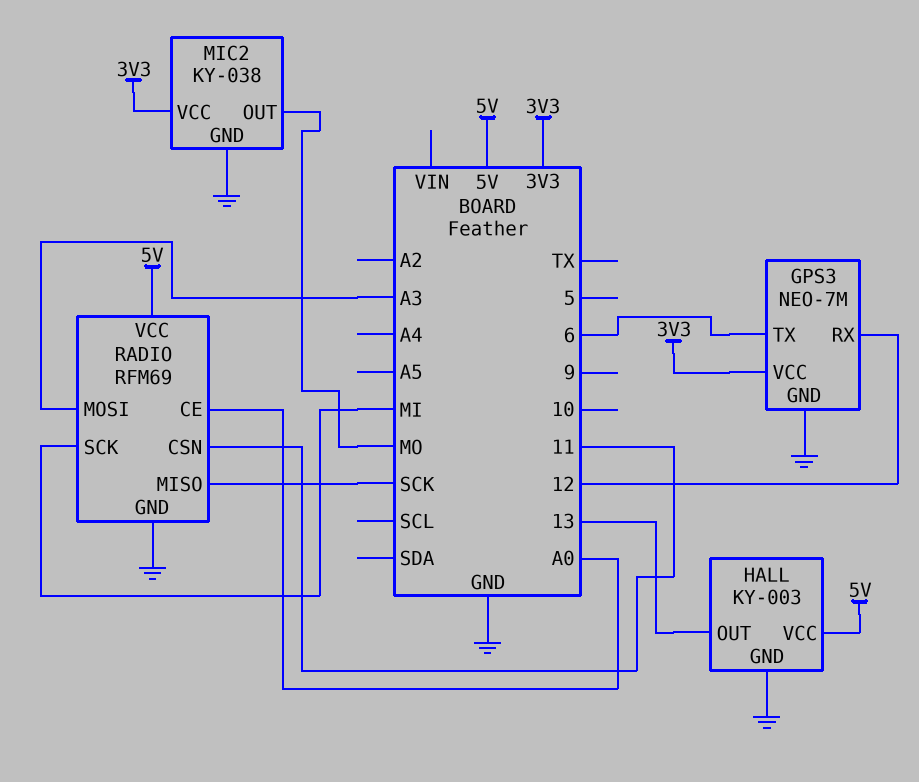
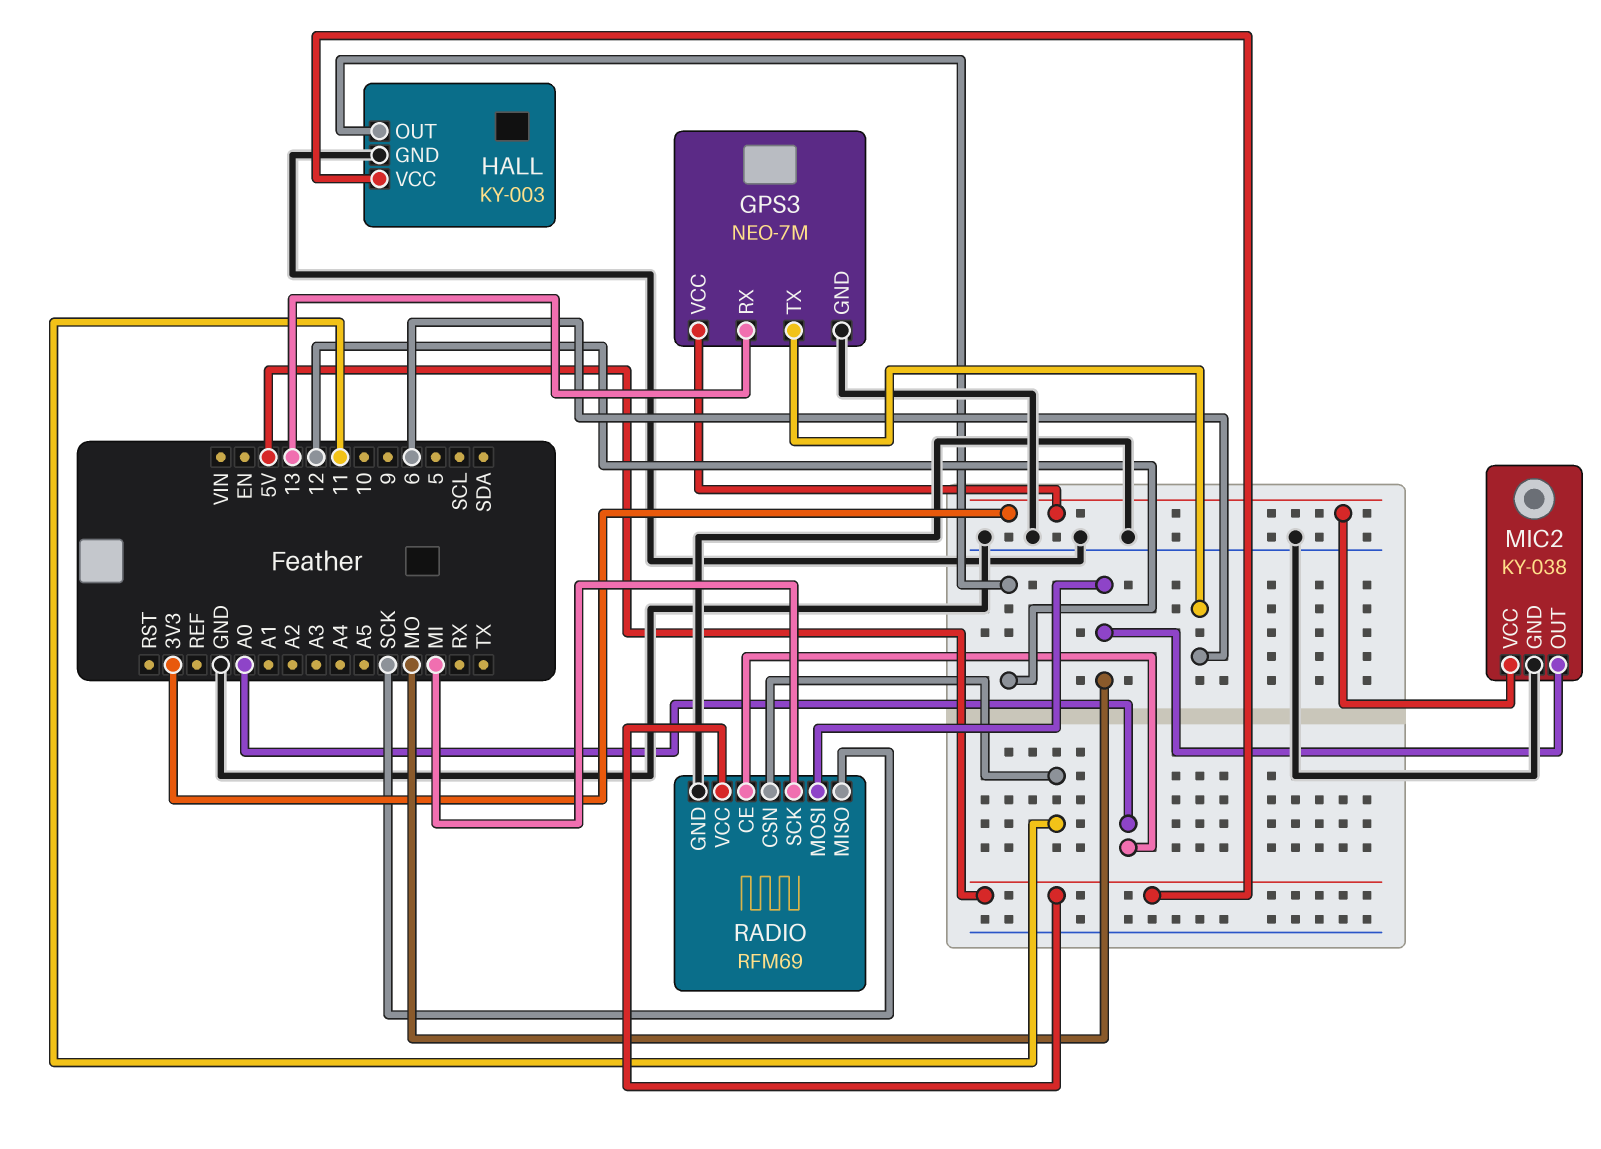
GPS3 pin RX: 12 -> 13
HALL pin OUT: 13 -> 12
RADIO pin MOSI: A3 -> MO

